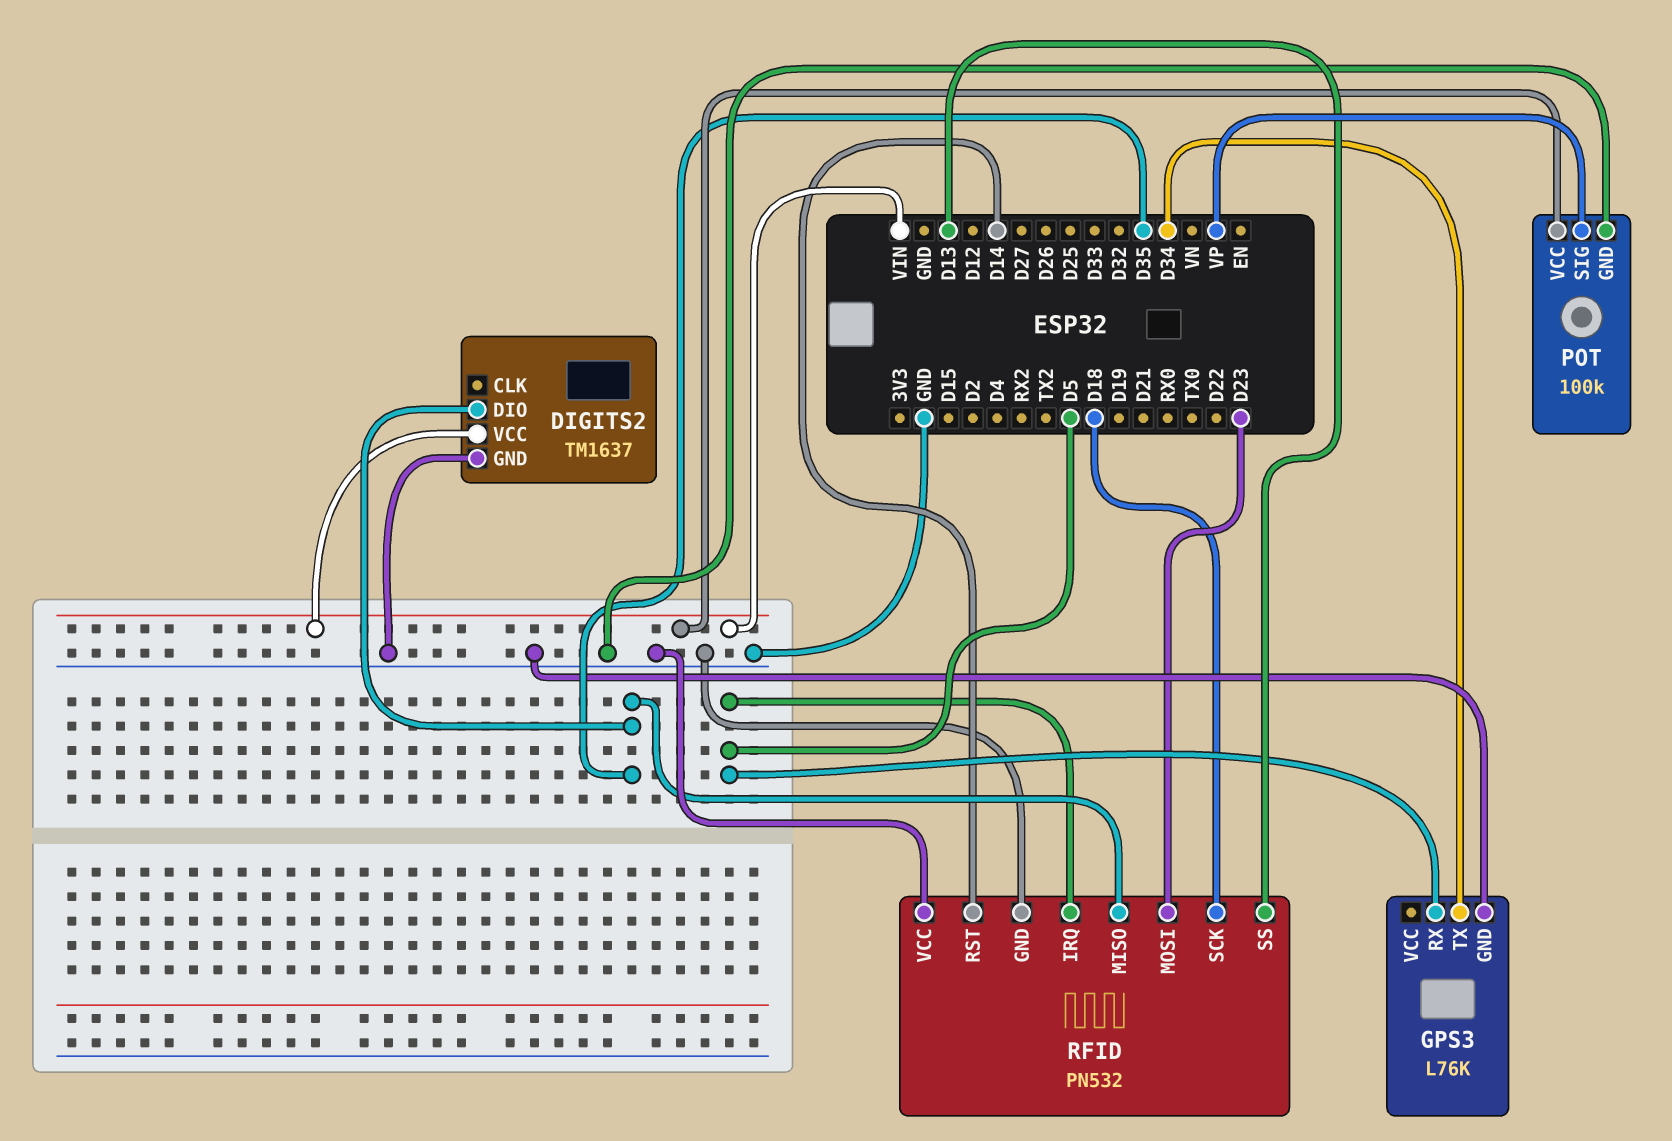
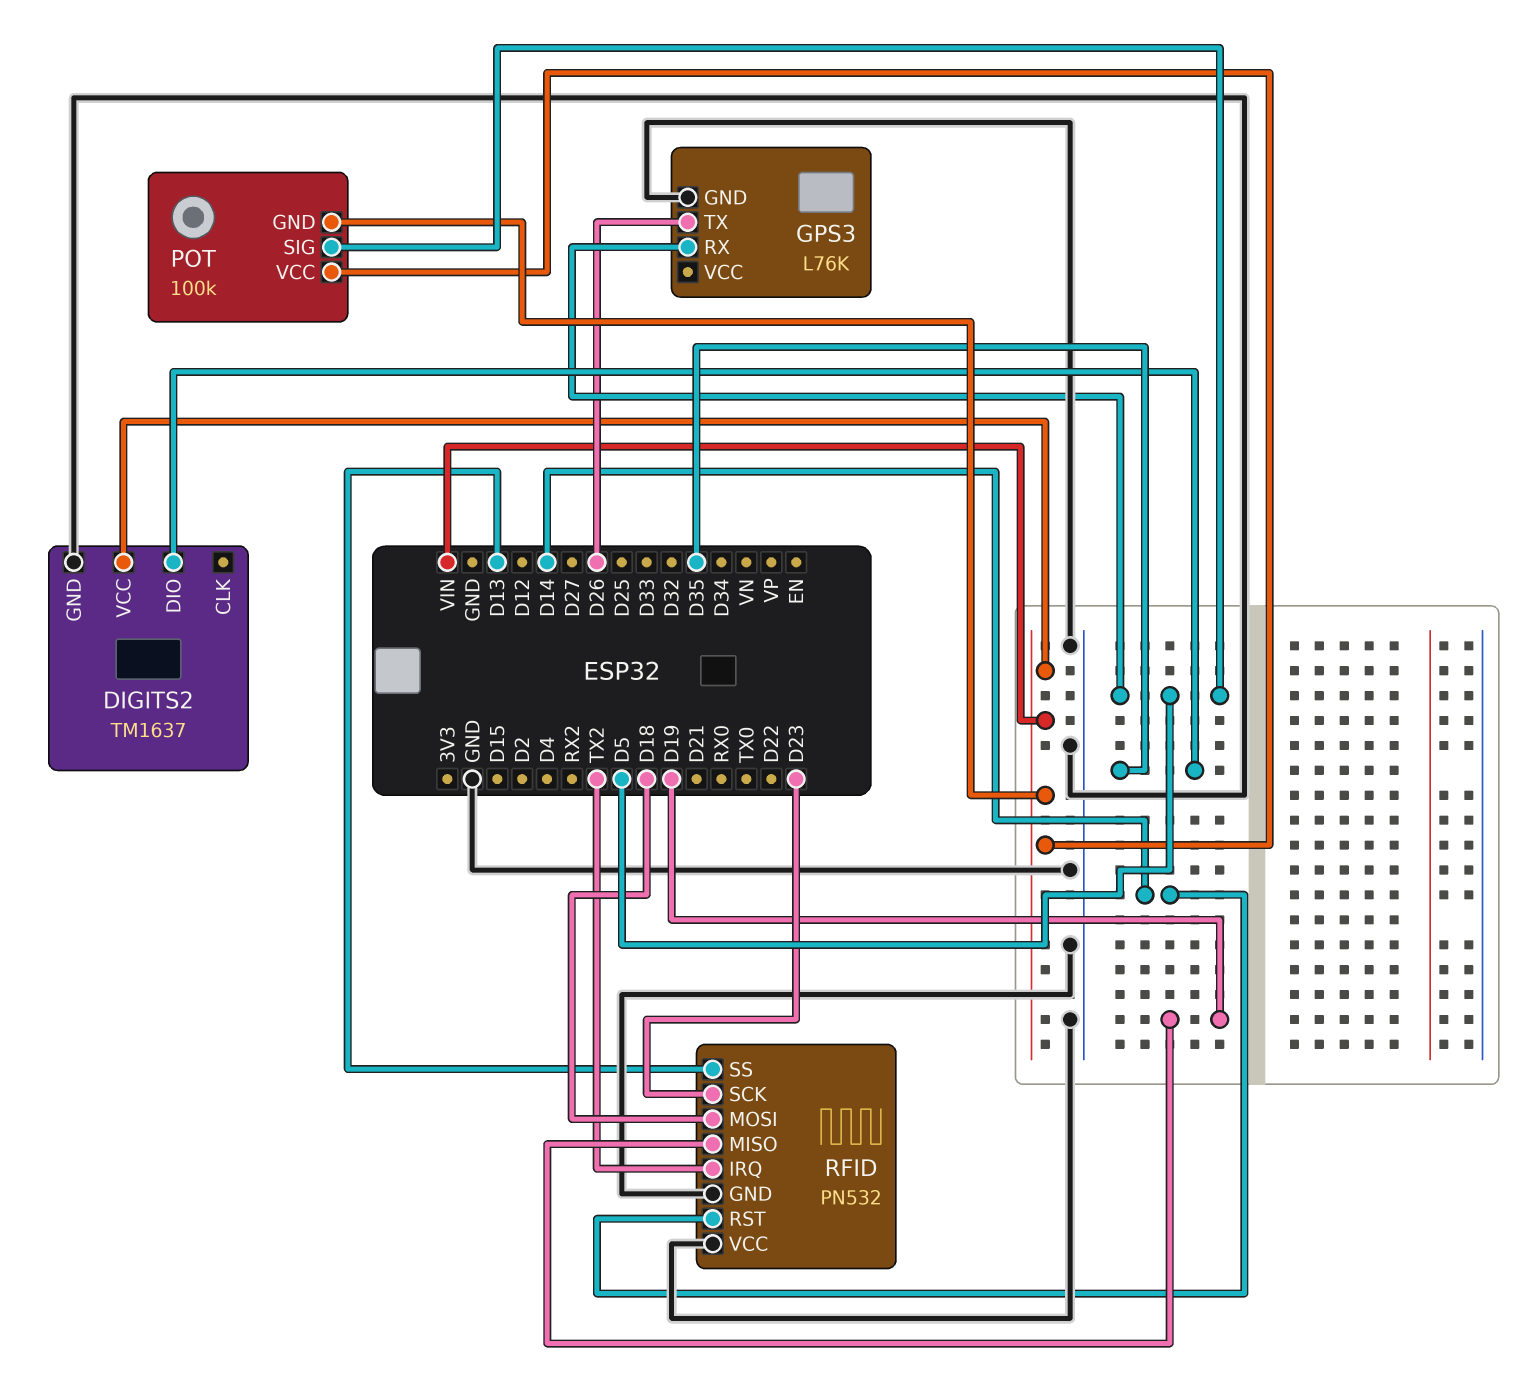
GPS3 pin TX: D34 -> D26
POT pin GND: GND -> VIN
POT pin SIG: VP -> D5
RFID pin IRQ: D5 -> TX2
RFID pin MISO: D35 -> D19
RFID pin MOSI: D23 -> D18
RFID pin SCK: D18 -> D23

